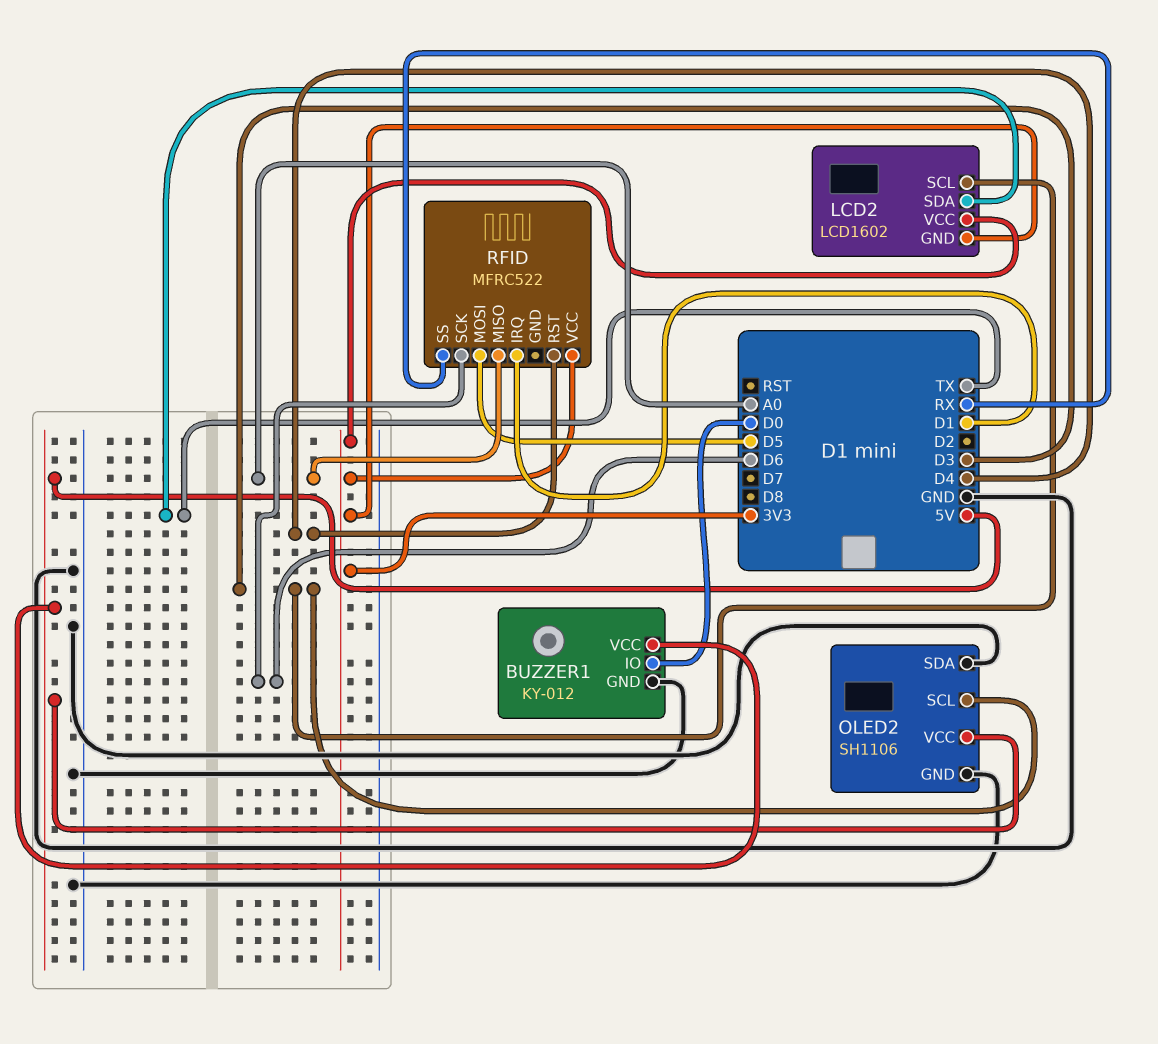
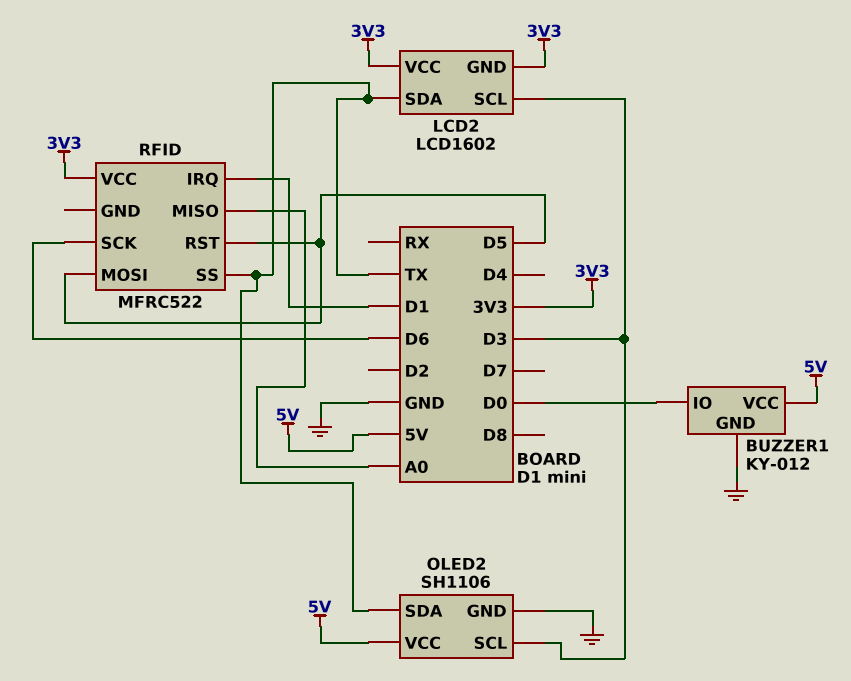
OLED2 pin SDA: GND -> TX
RFID pin RST: D4 -> D5
RFID pin SS: RX -> TX

